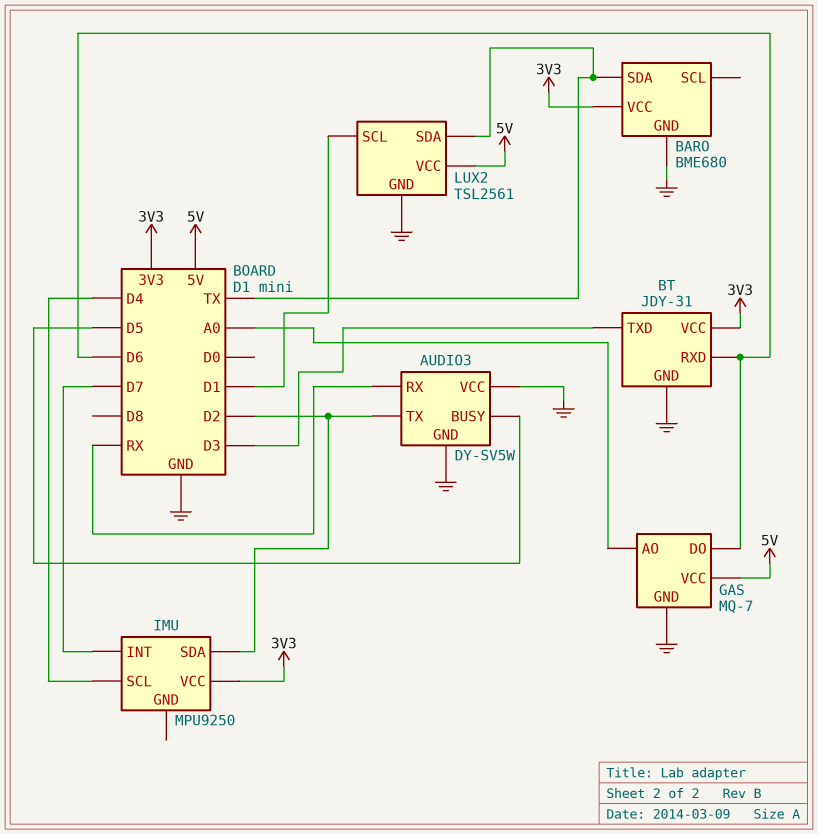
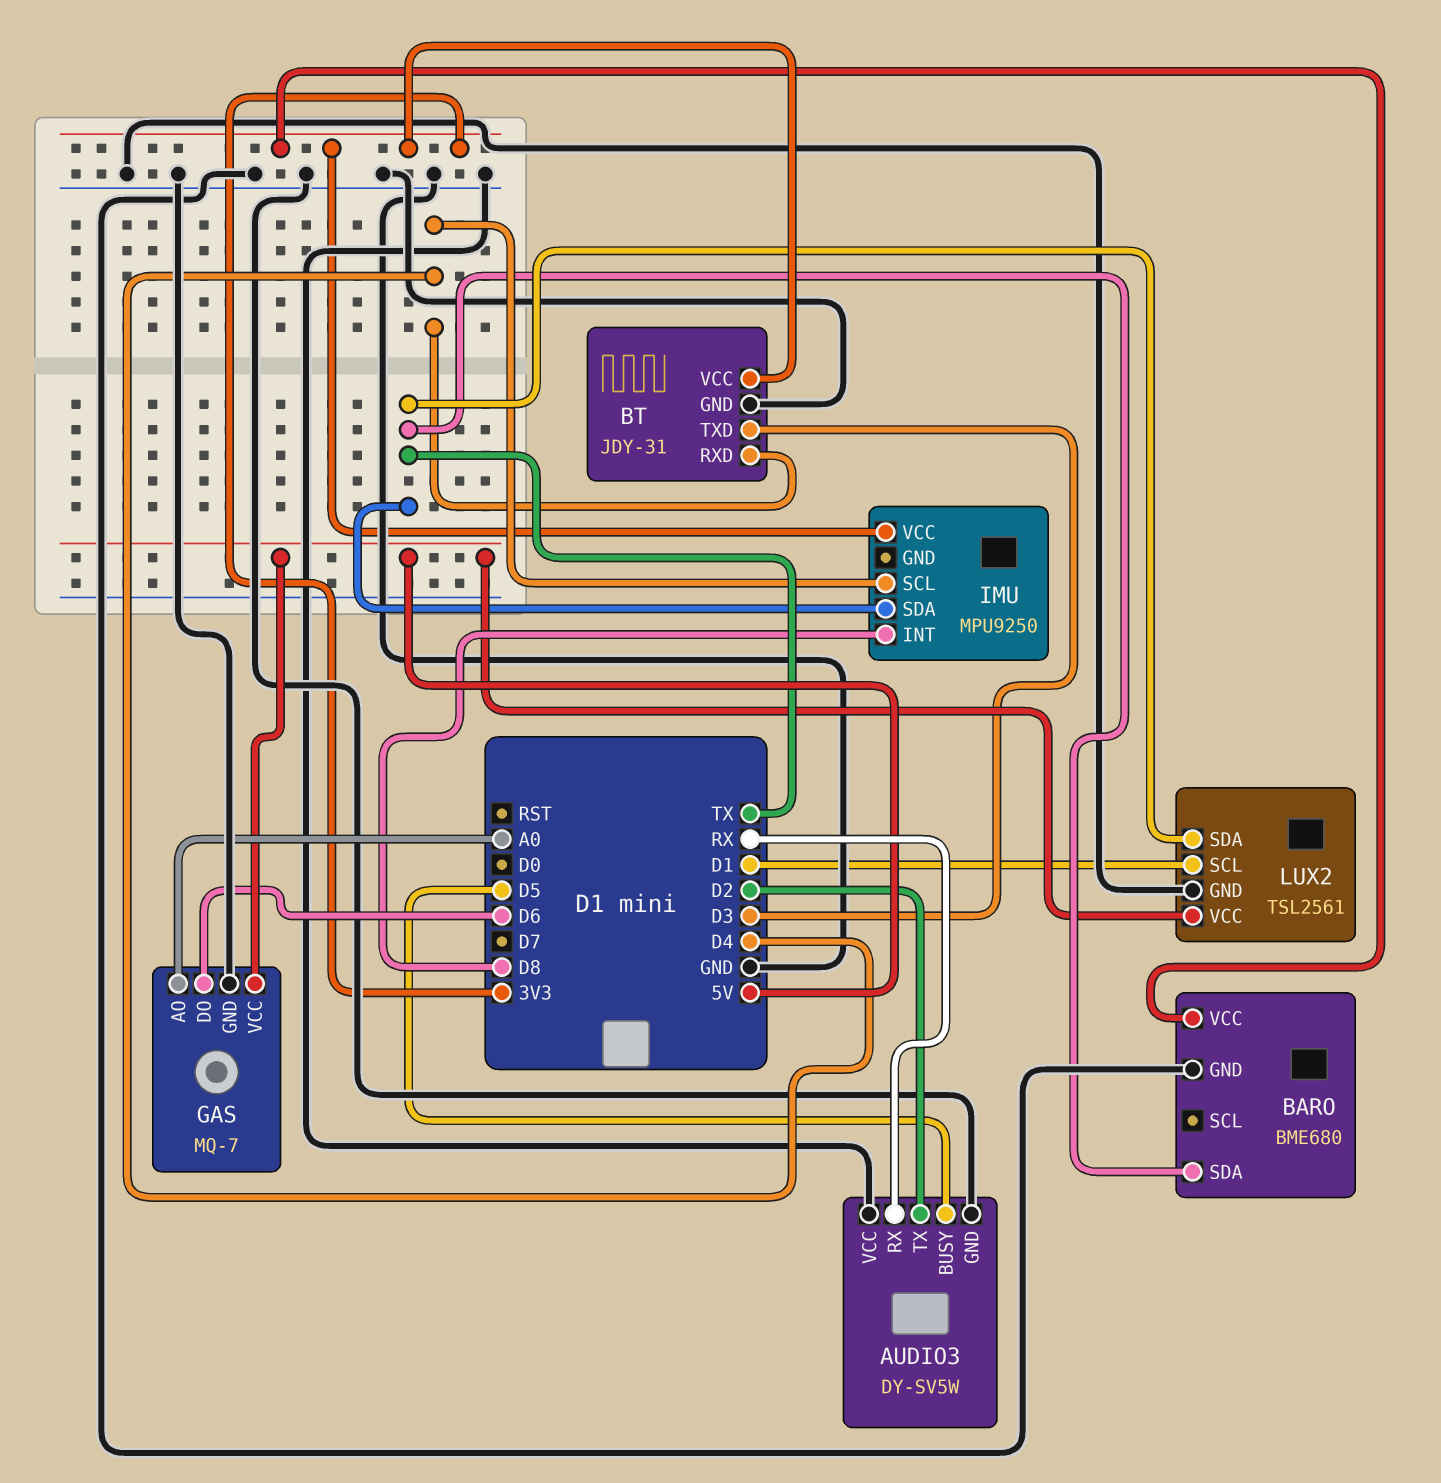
BT pin RXD: D6 -> D4
IMU pin INT: D7 -> D8
IMU pin SDA: D2 -> TX

